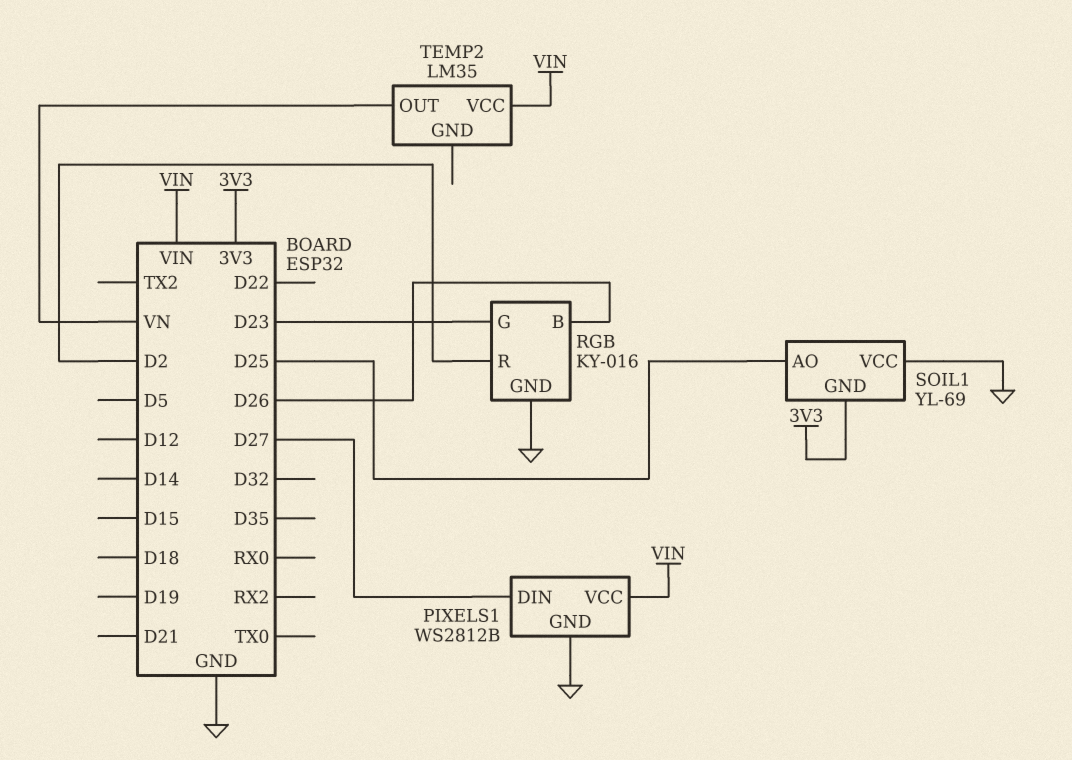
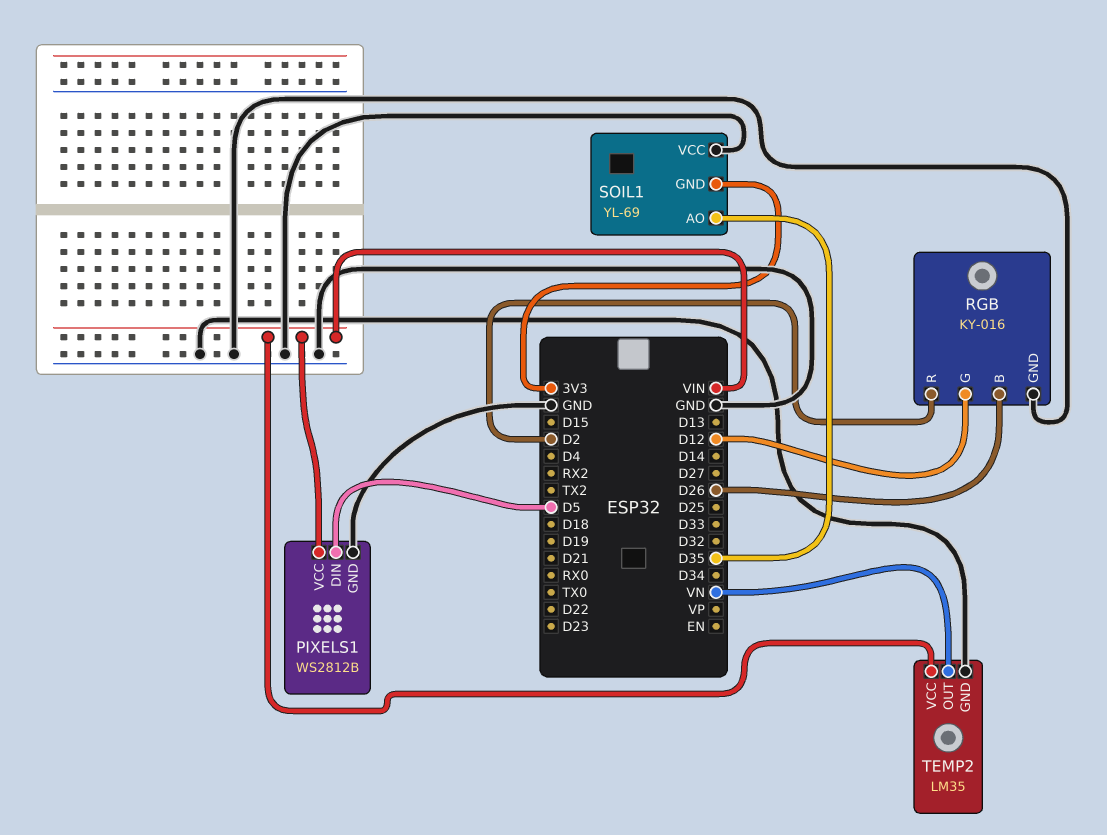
PIXELS1 pin DIN: D27 -> D5
RGB pin G: D23 -> D12
SOIL1 pin AO: D25 -> D35
TEMP2 pin GND: none -> GND

